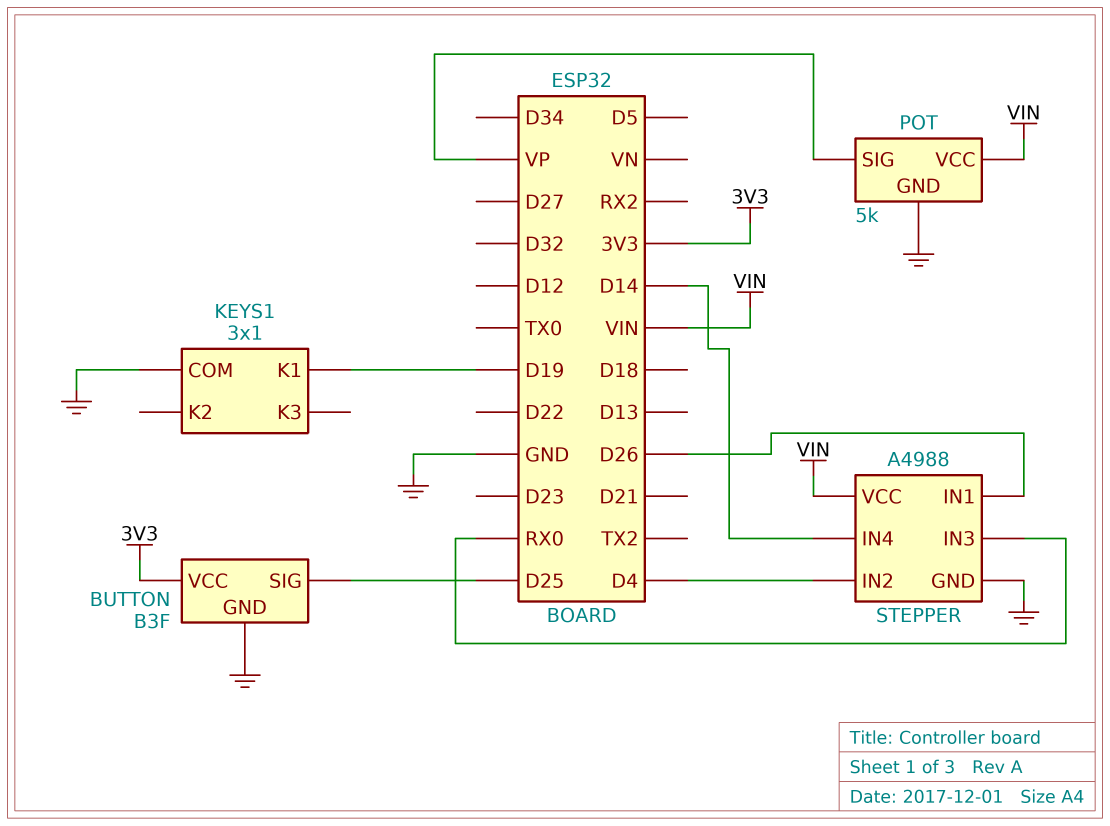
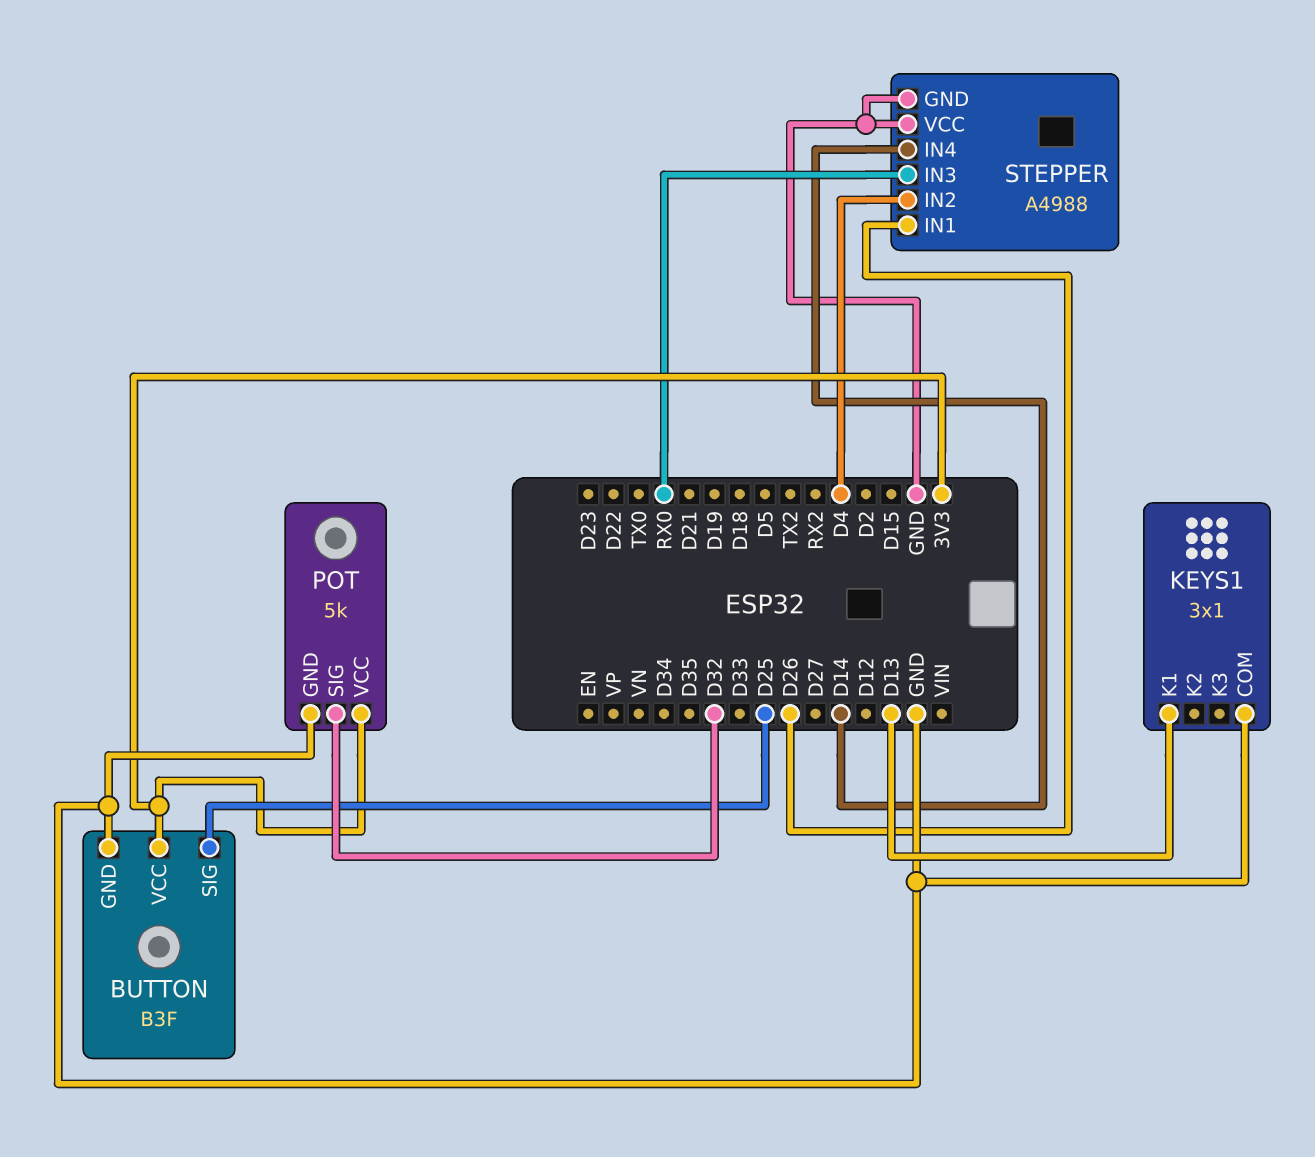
KEYS1 pin K1: D19 -> D13
POT pin SIG: VP -> D32
POT pin VCC: VIN -> 3V3
STEPPER pin VCC: VIN -> GND

